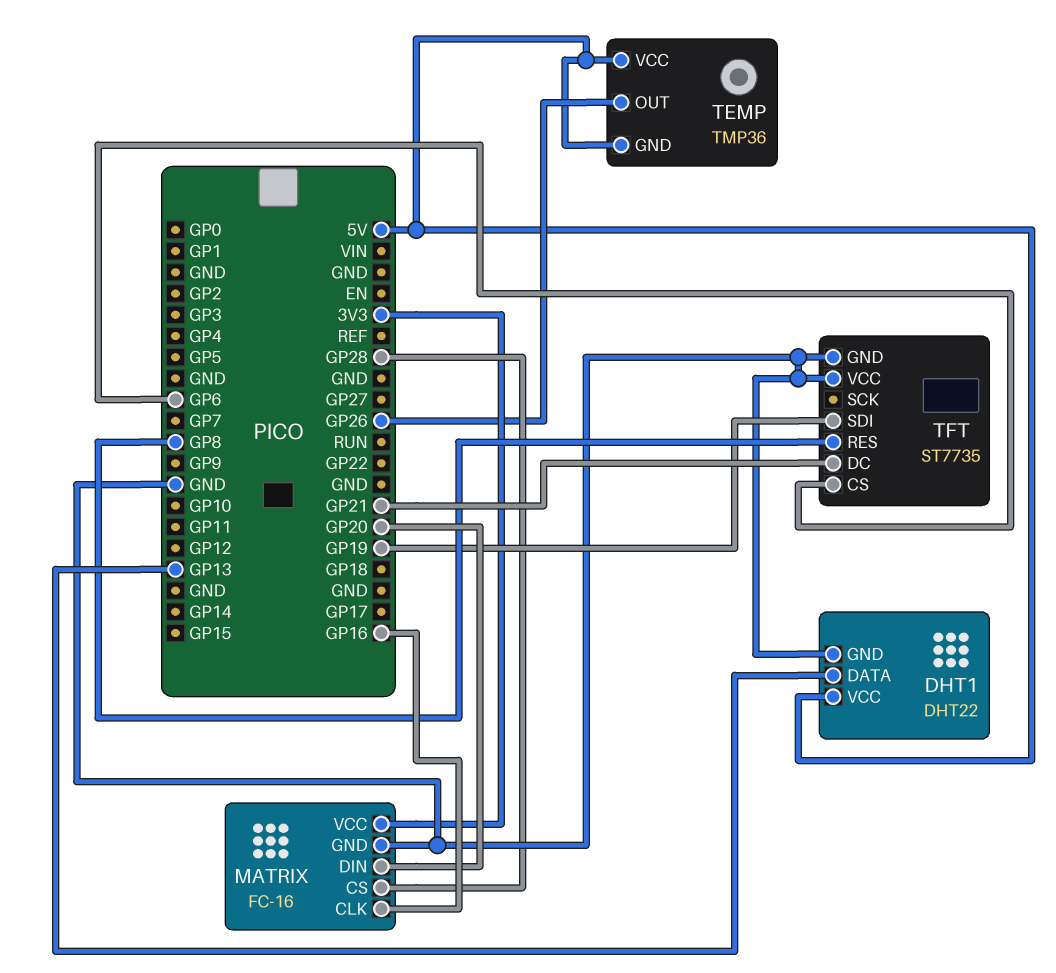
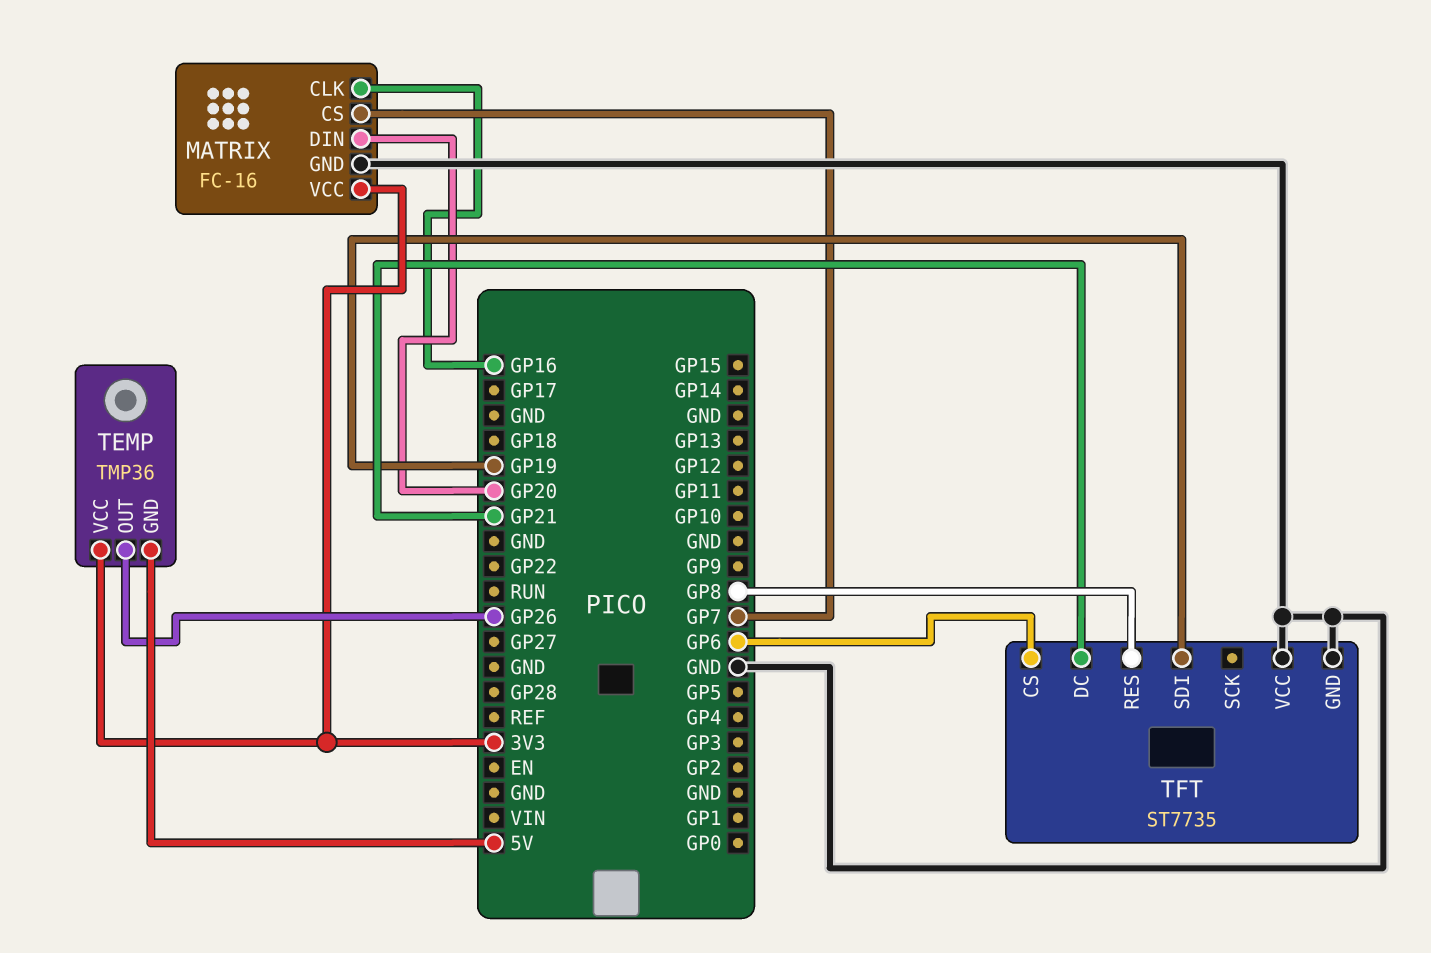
DHT1: DHT22 -> none
DHT1 pin DATA: GP13 -> none
DHT1 pin GND: GND -> none
DHT1 pin VCC: 5V -> none
MATRIX pin CS: GP28 -> GP7
TEMP pin VCC: 5V -> 3V3

